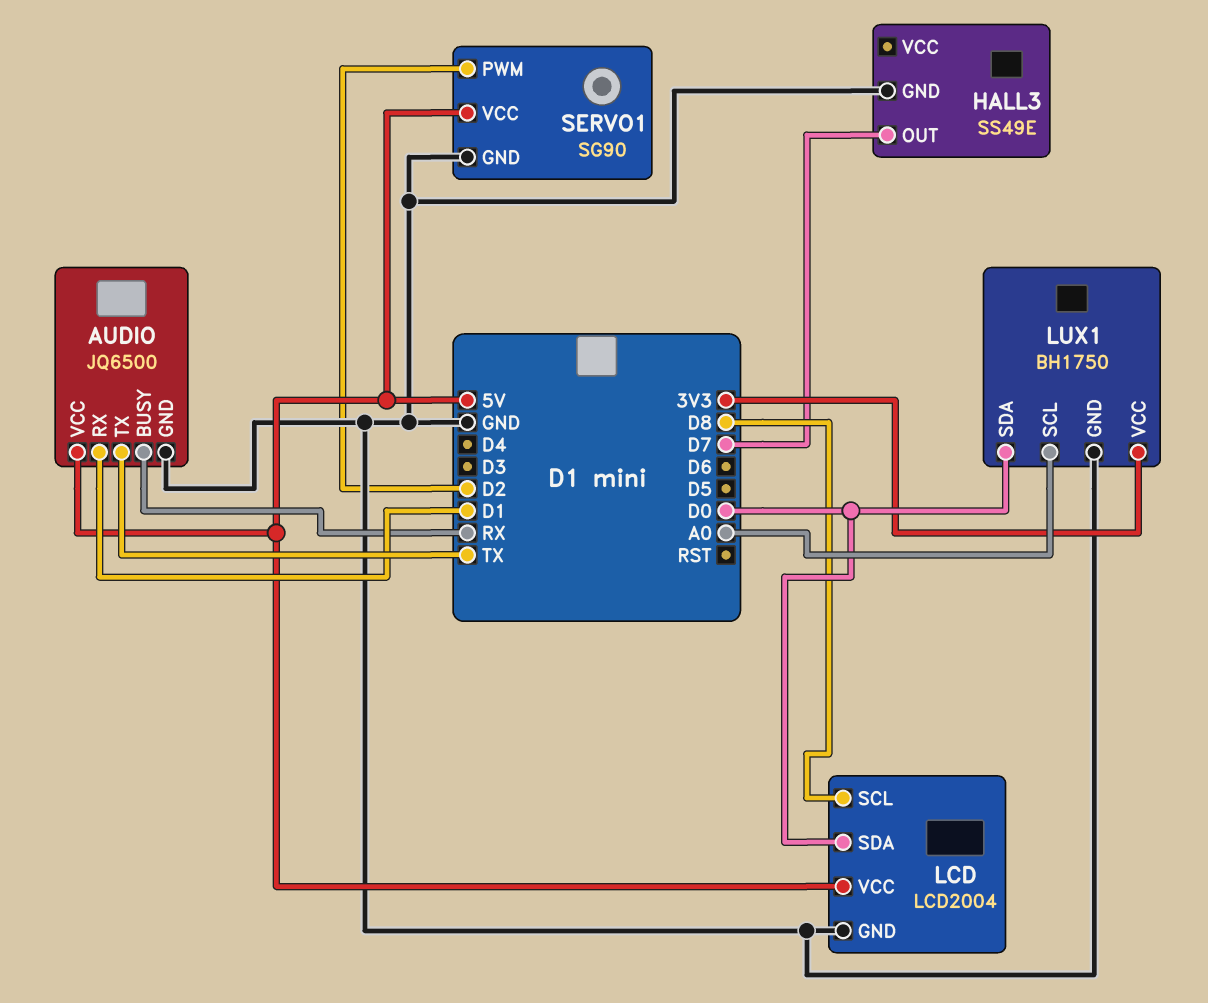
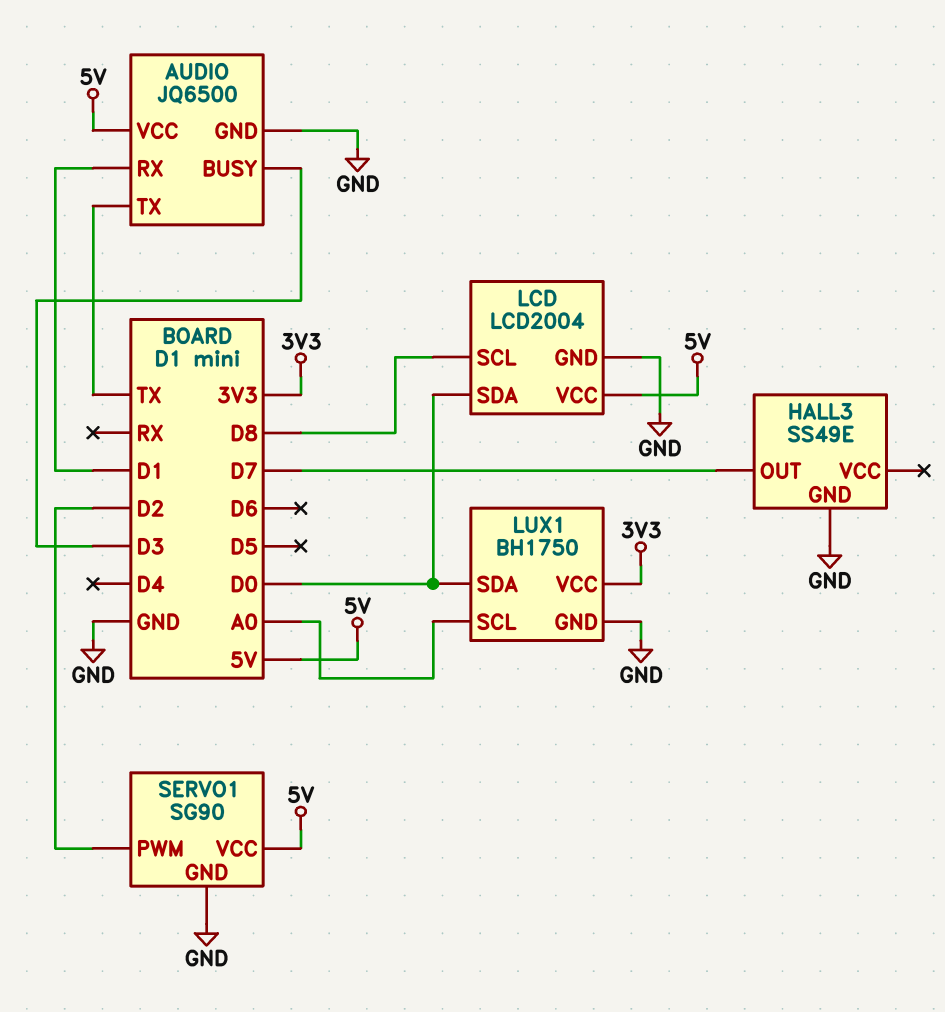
AUDIO pin BUSY: RX -> D3

